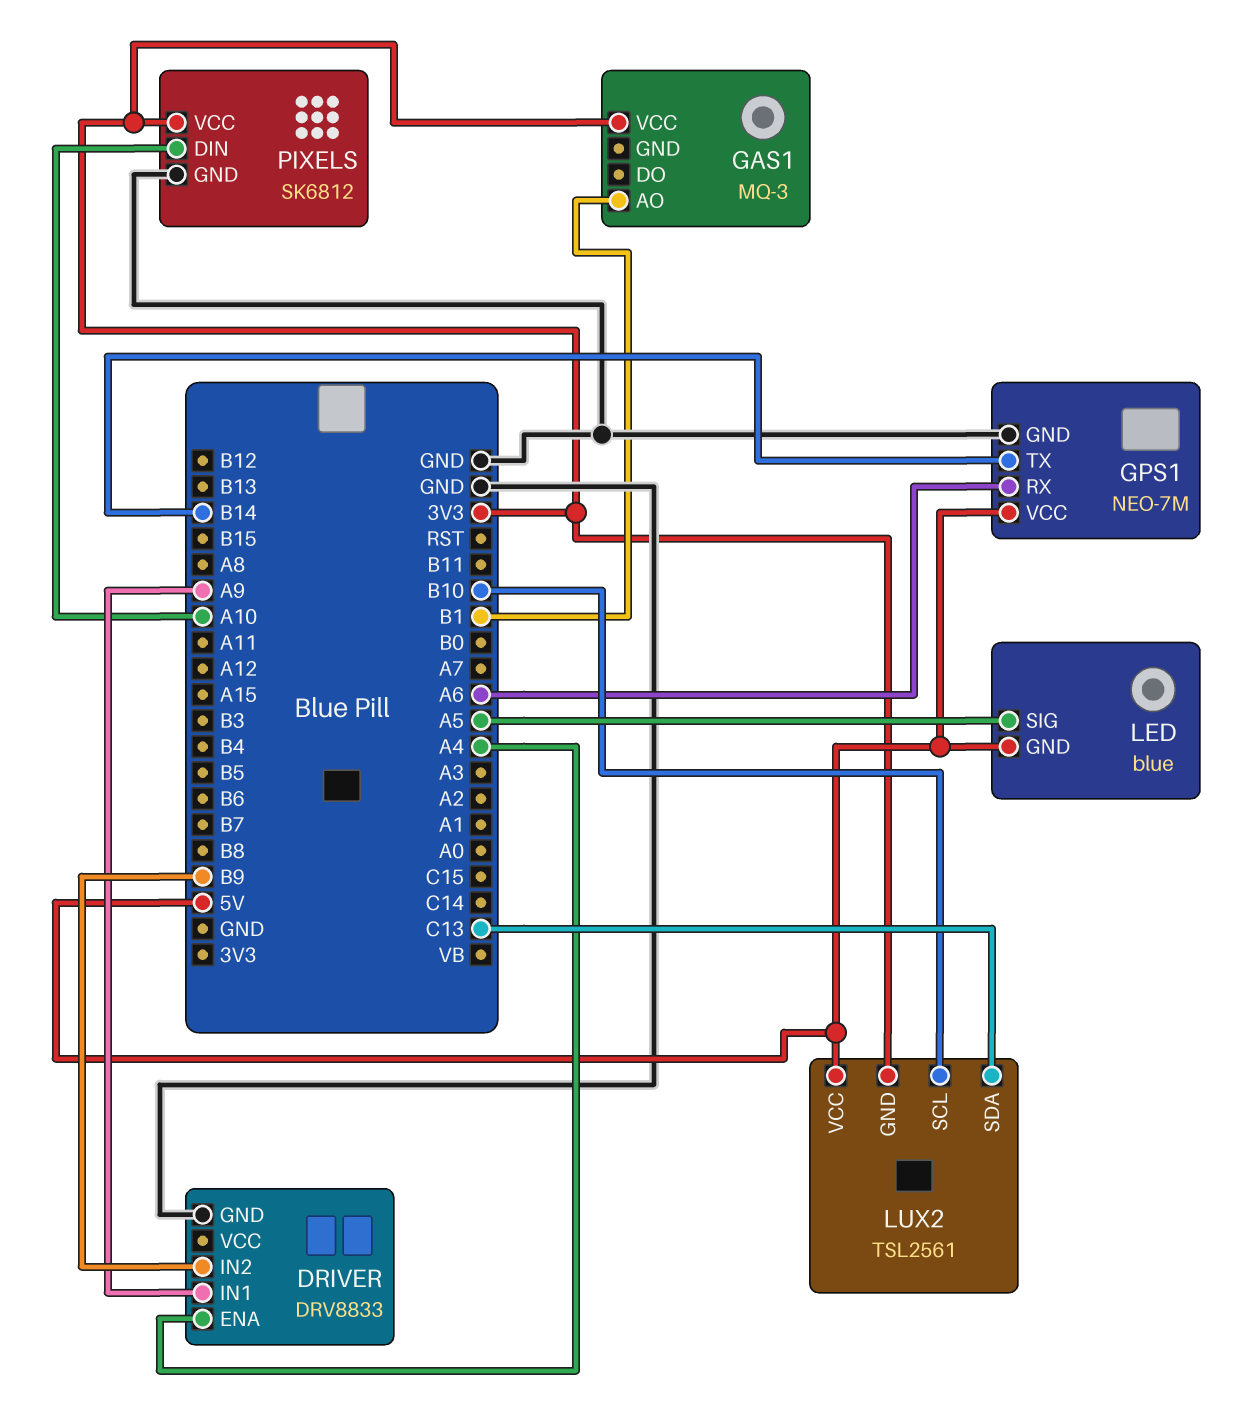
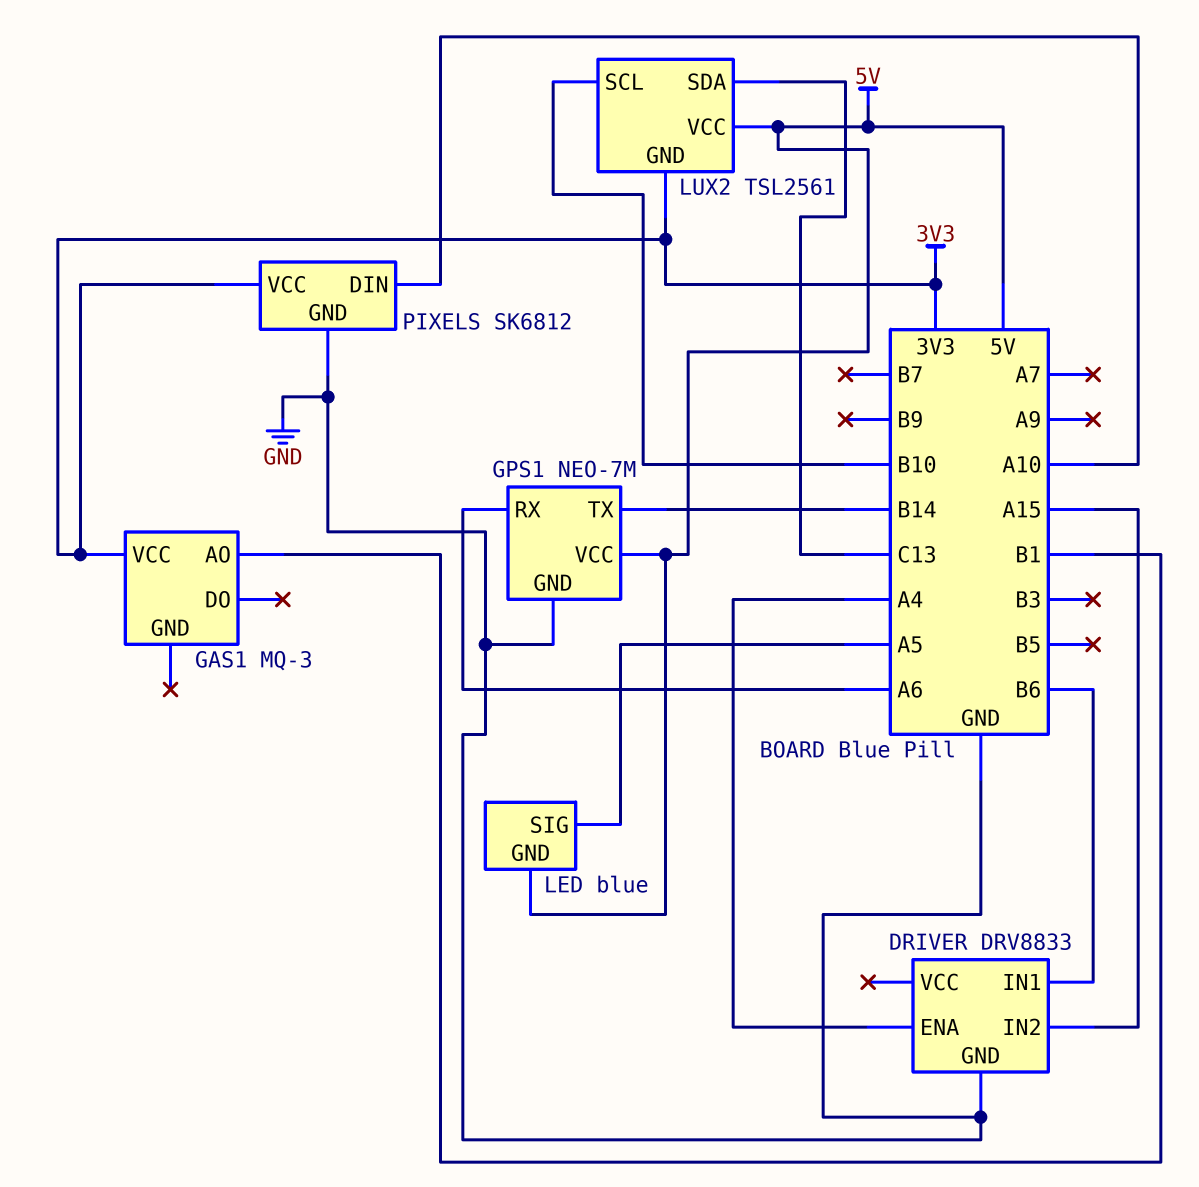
DRIVER pin IN1: A9 -> B6
DRIVER pin IN2: B9 -> A15

